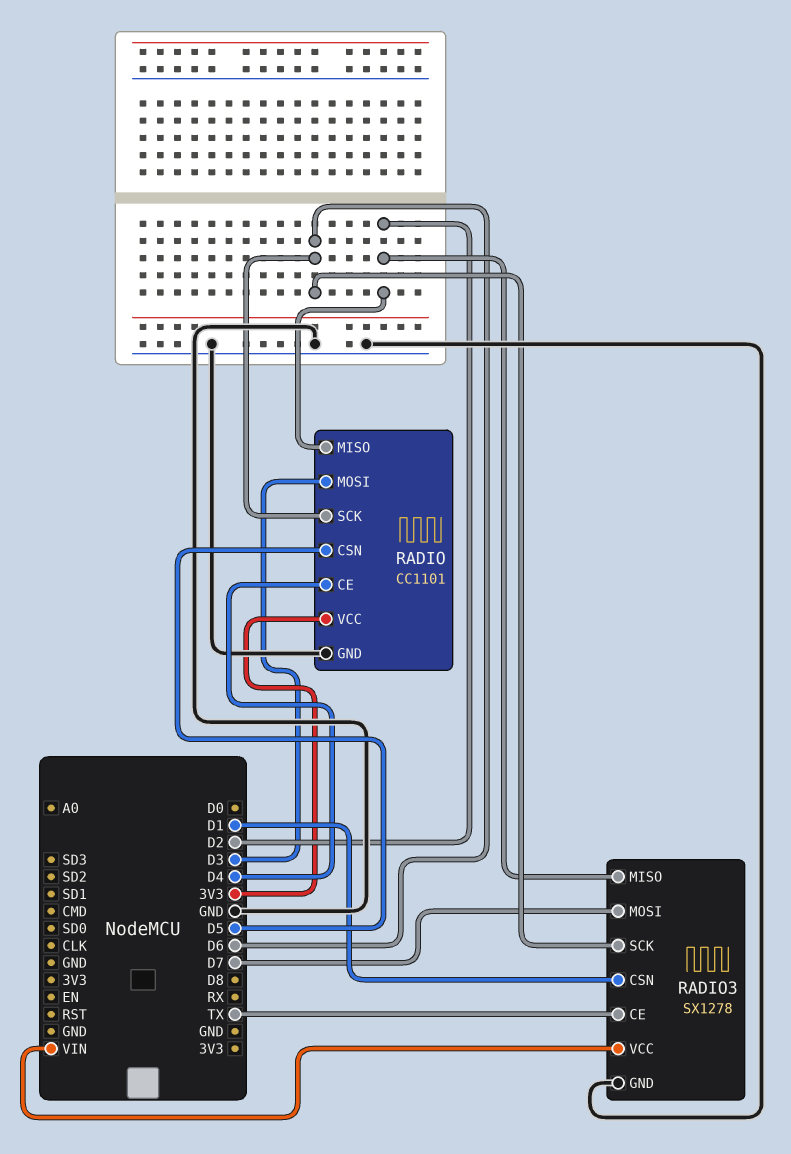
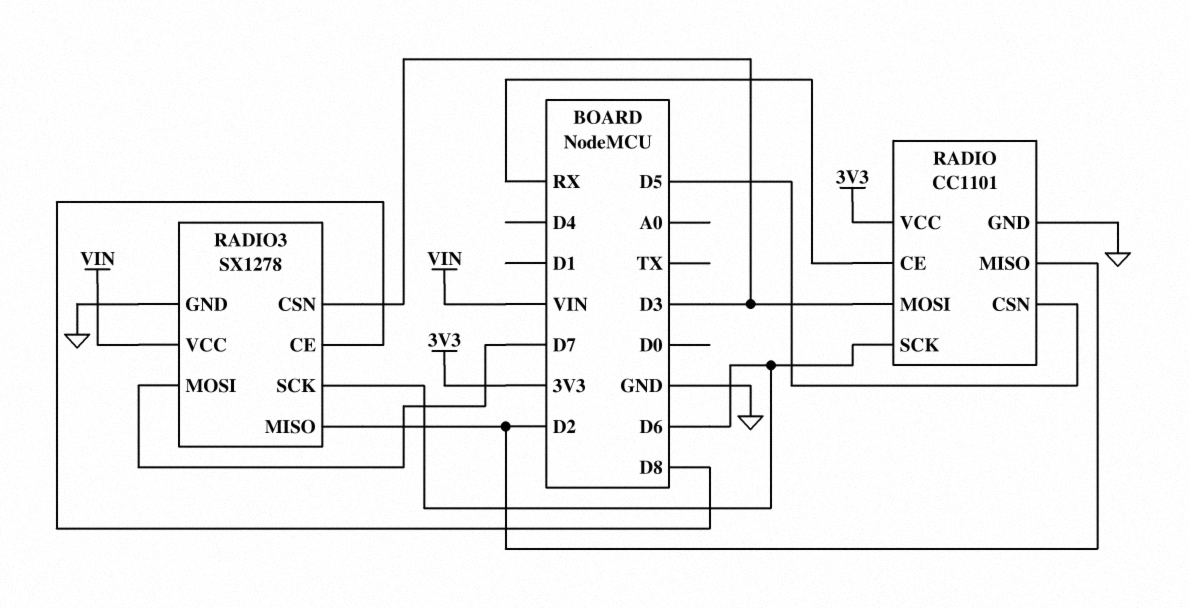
RADIO pin CE: D4 -> RX
RADIO3 pin CE: TX -> D8
RADIO3 pin CSN: D1 -> D3

